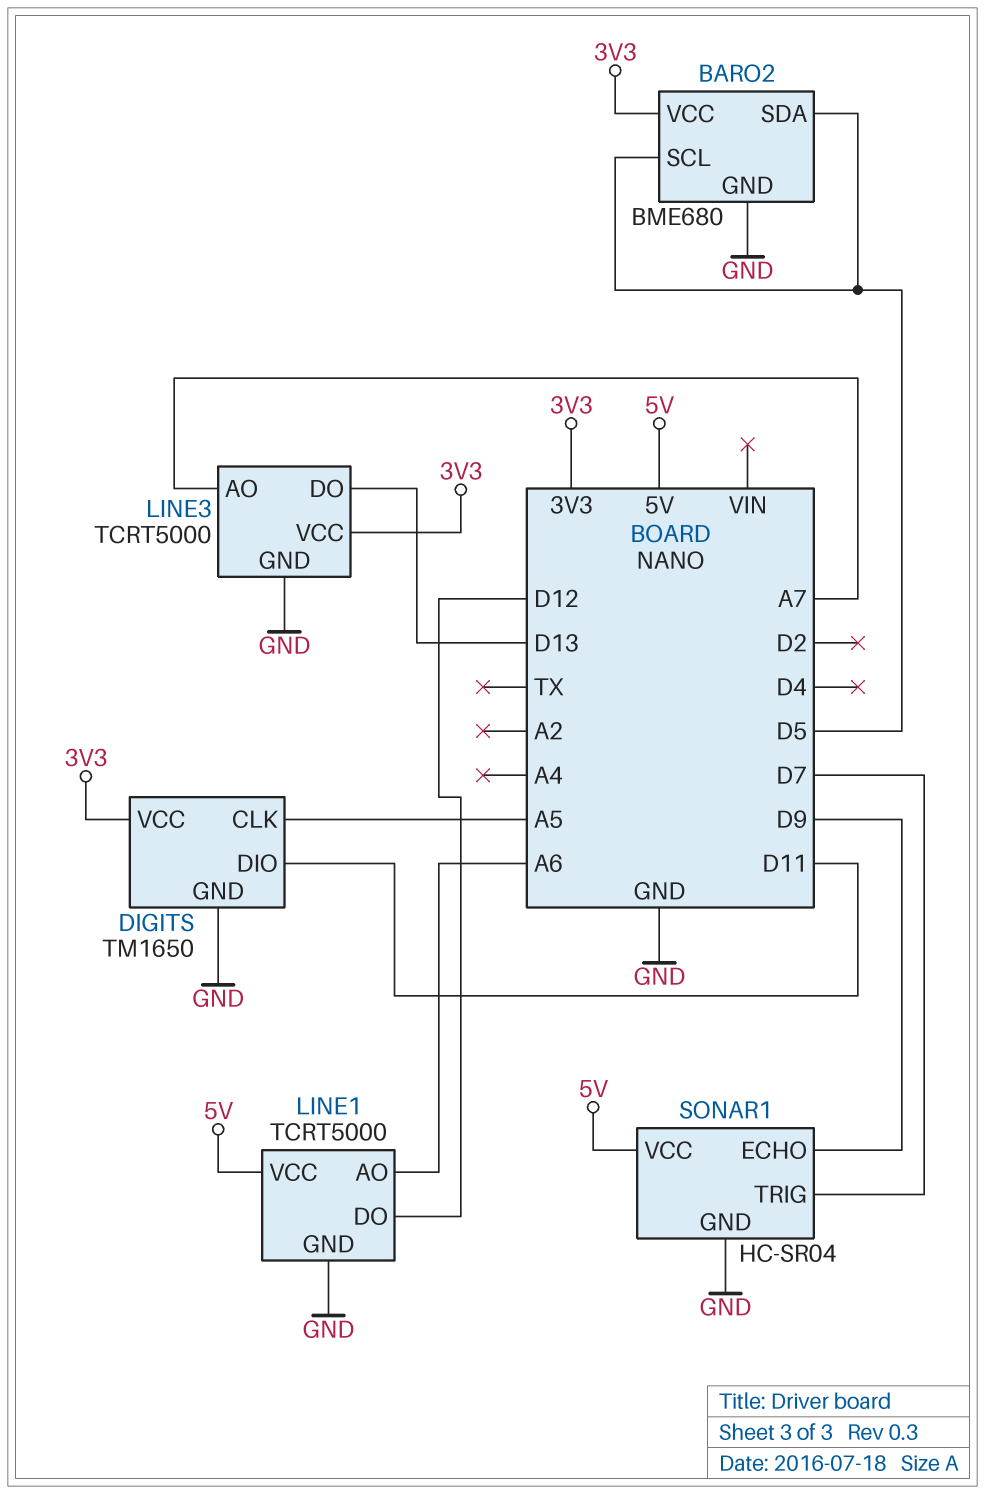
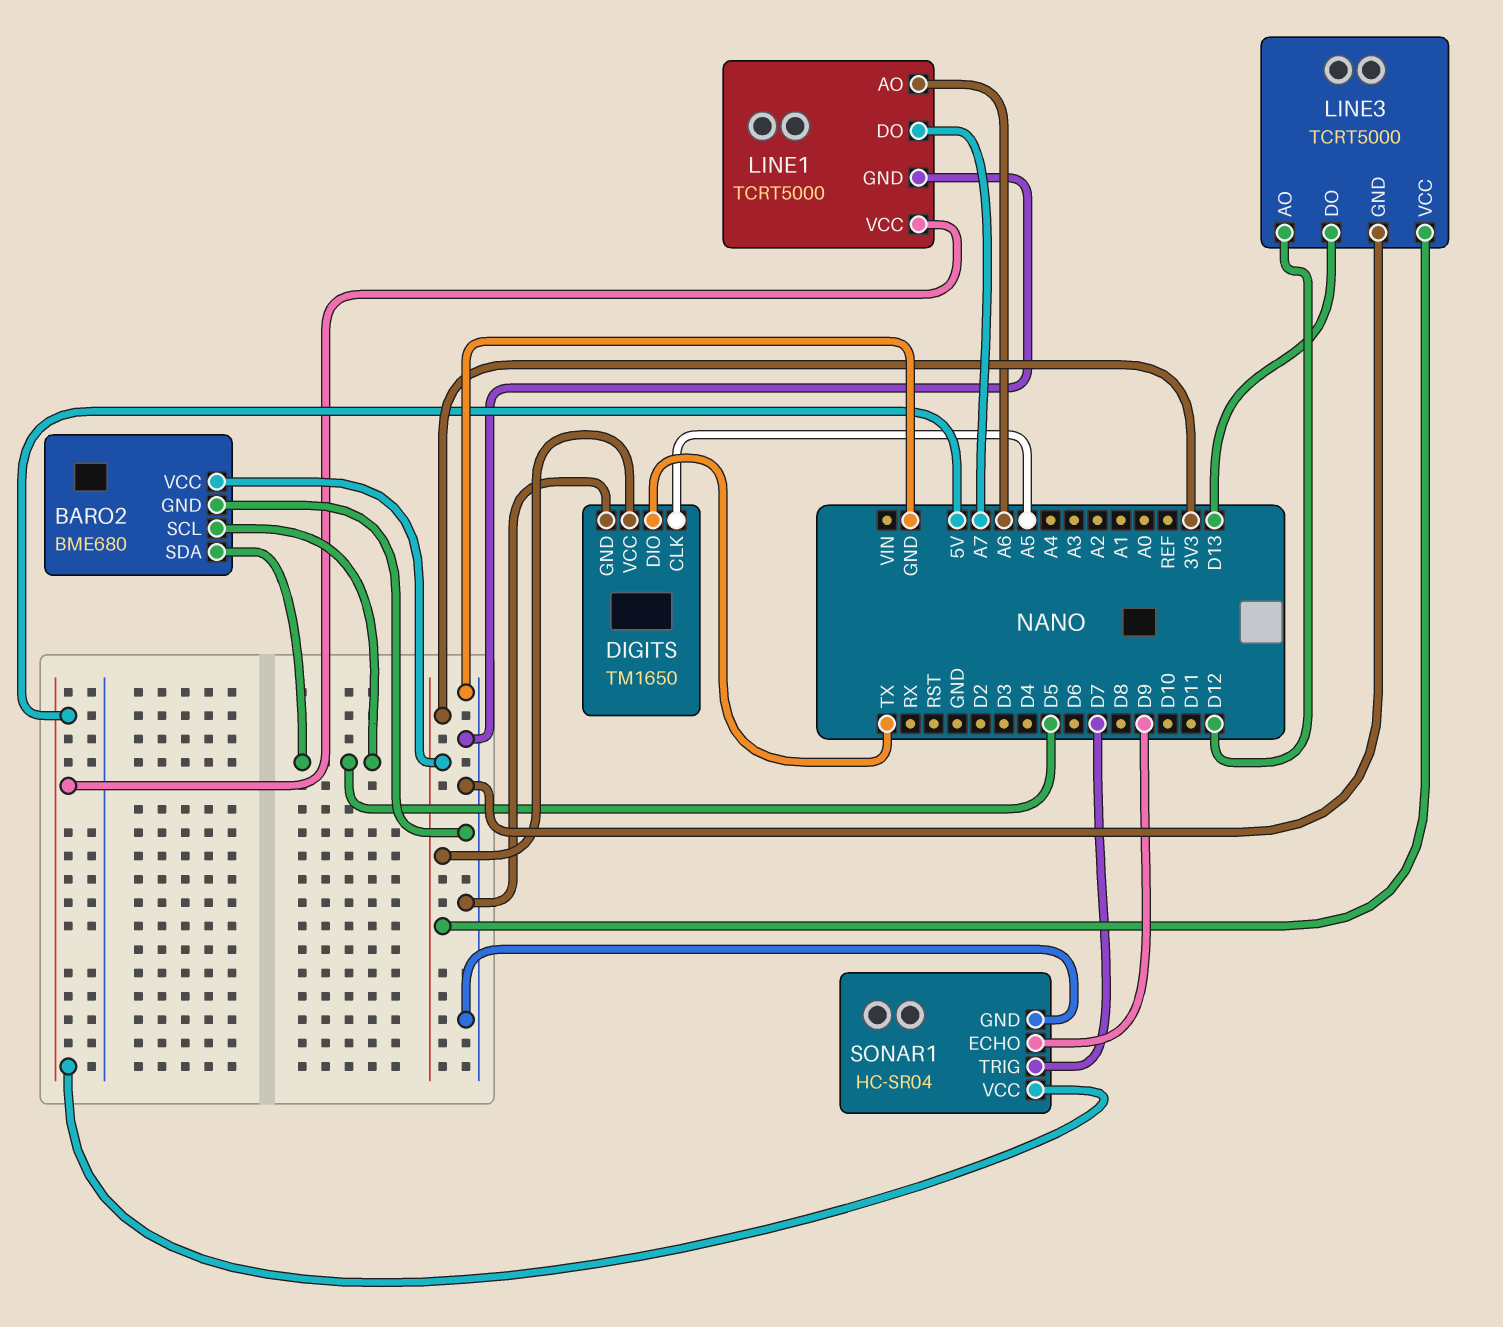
DIGITS pin DIO: D11 -> TX
LINE1 pin DO: D12 -> A7
LINE3 pin AO: A7 -> D12

